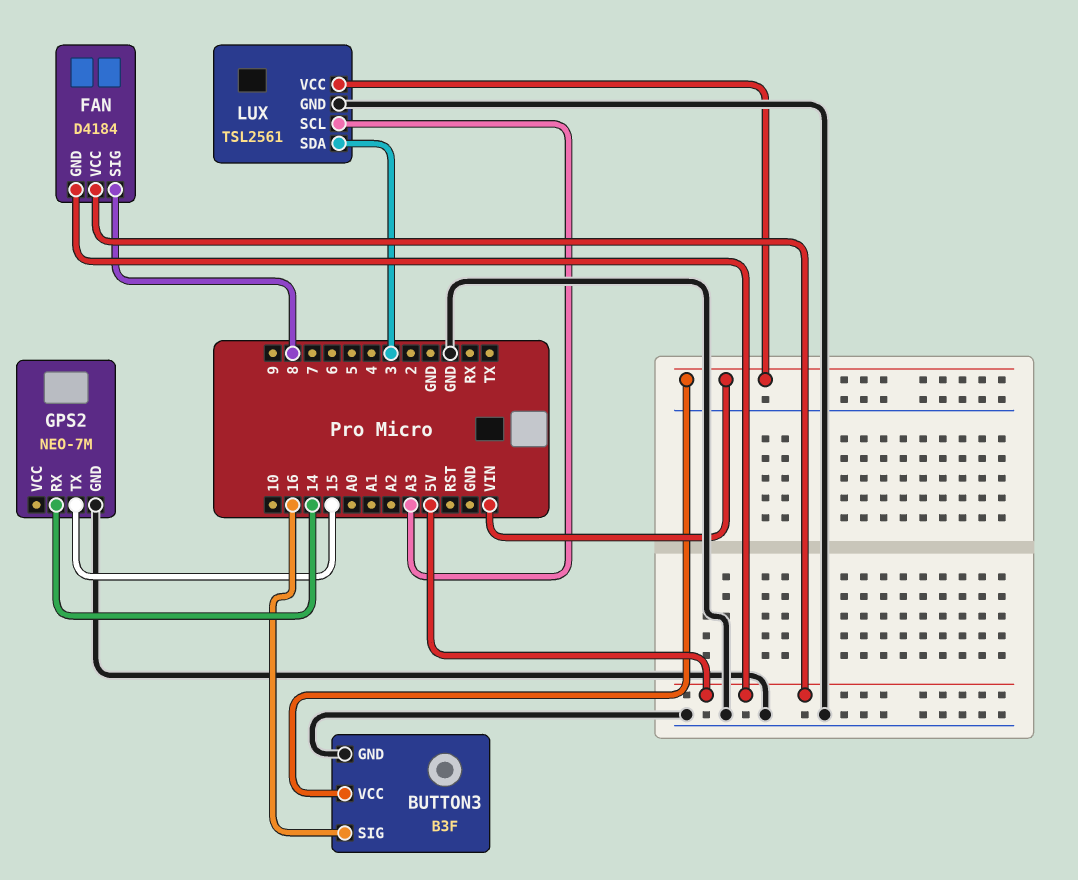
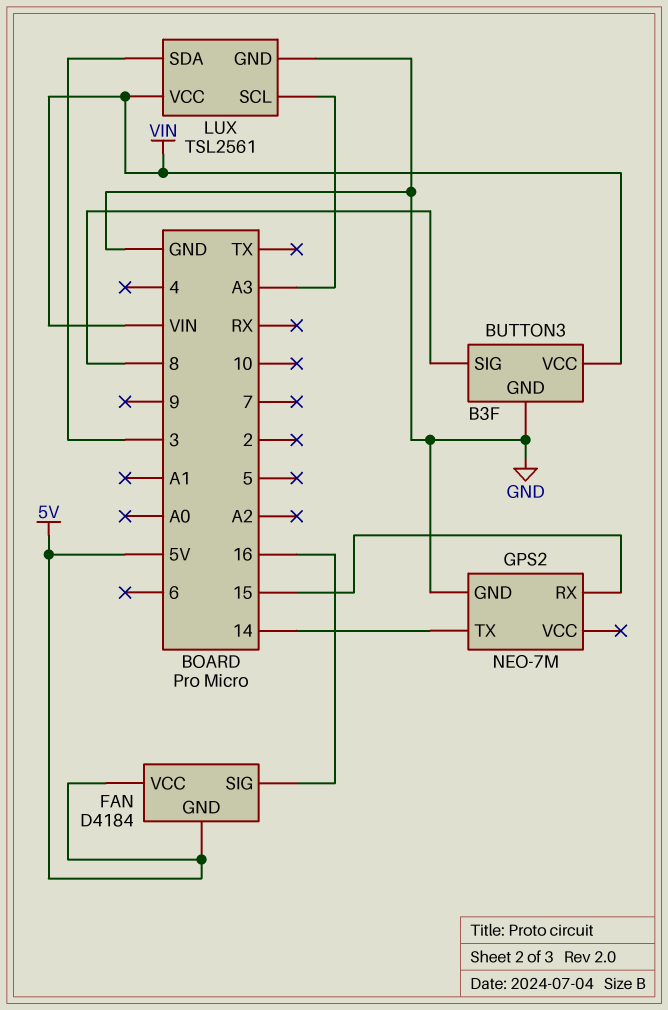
BUTTON3 pin SIG: 16 -> 8
FAN pin SIG: 8 -> 16
GPS2 pin RX: 14 -> 15
GPS2 pin TX: 15 -> 14

